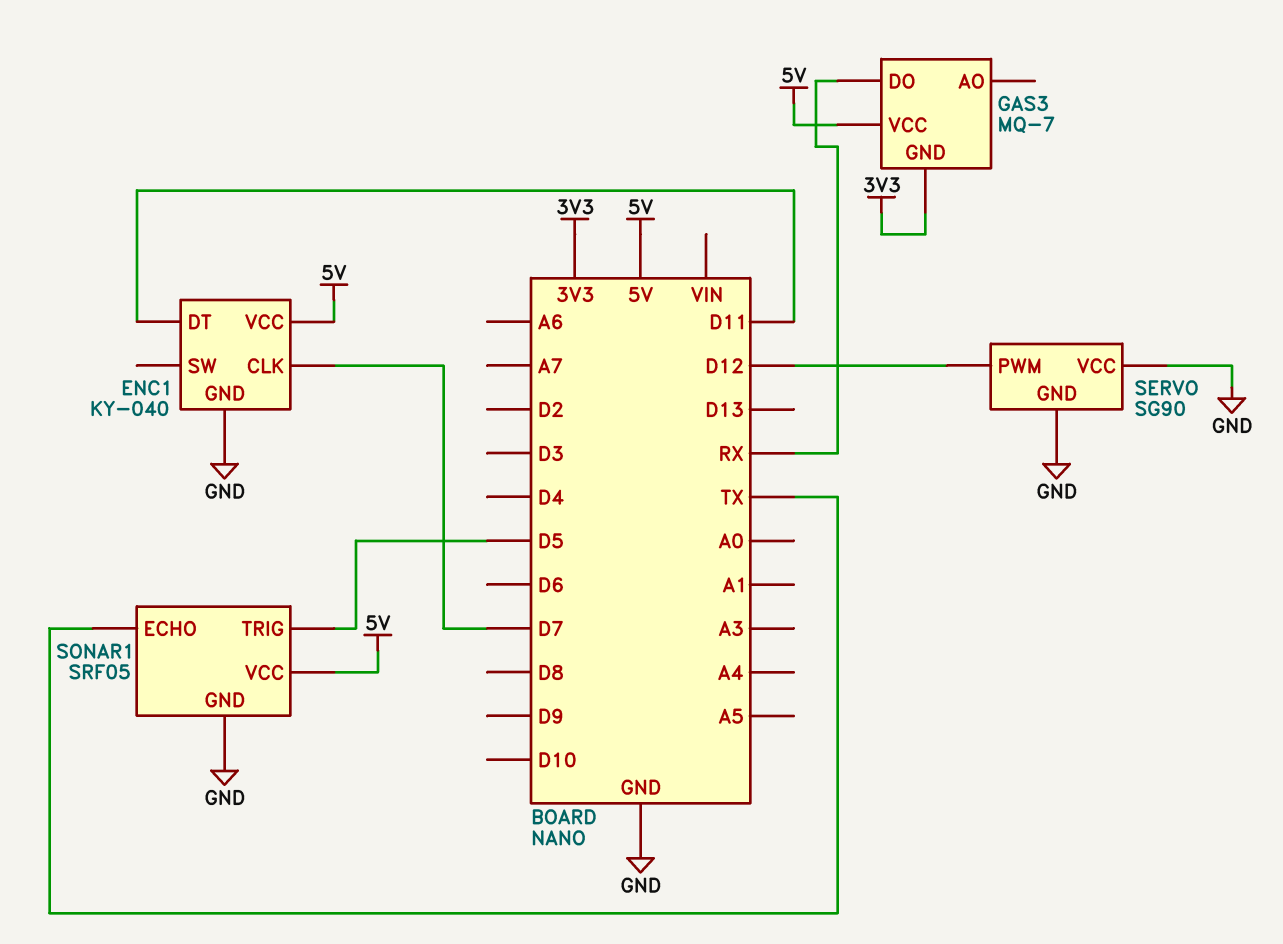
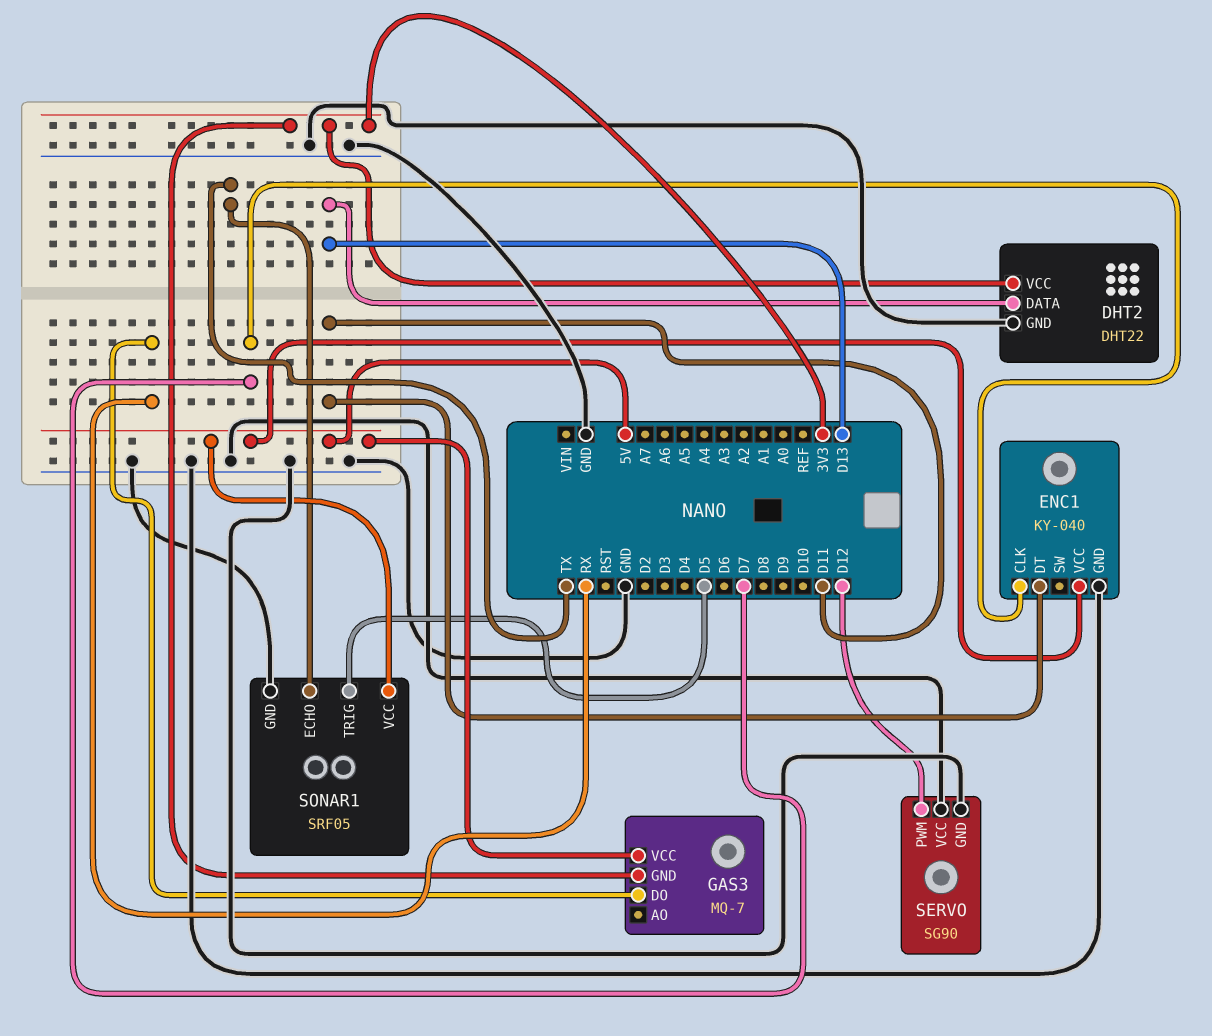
DHT2: none -> DHT22
DHT2 pin DATA: none -> D13
DHT2 pin GND: none -> GND
DHT2 pin VCC: none -> 3V3

